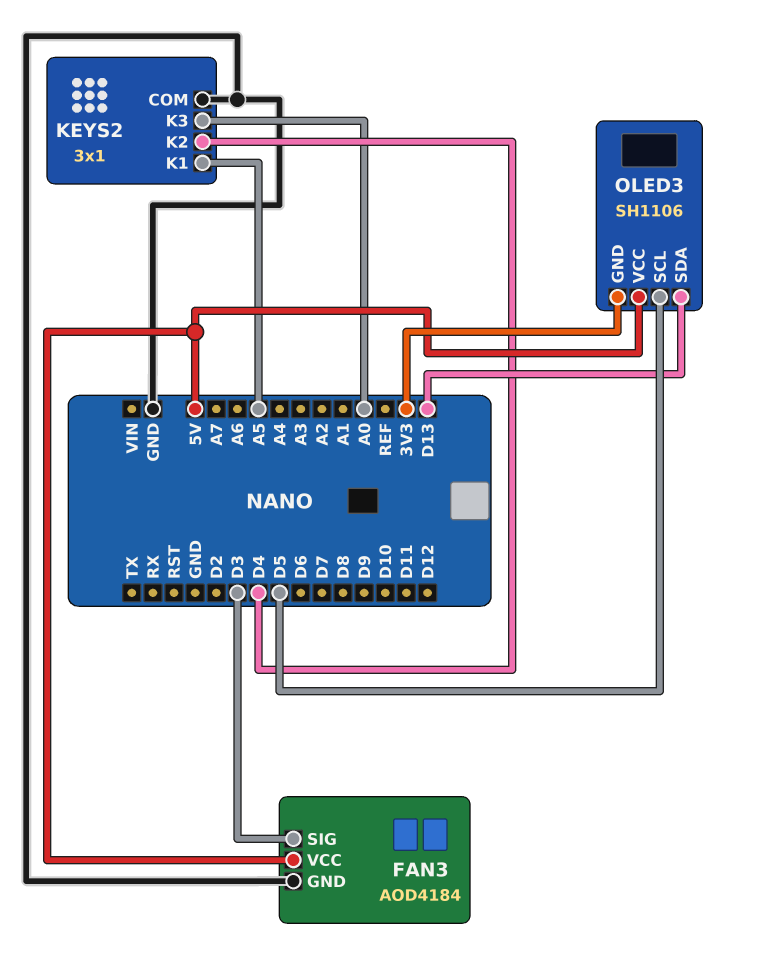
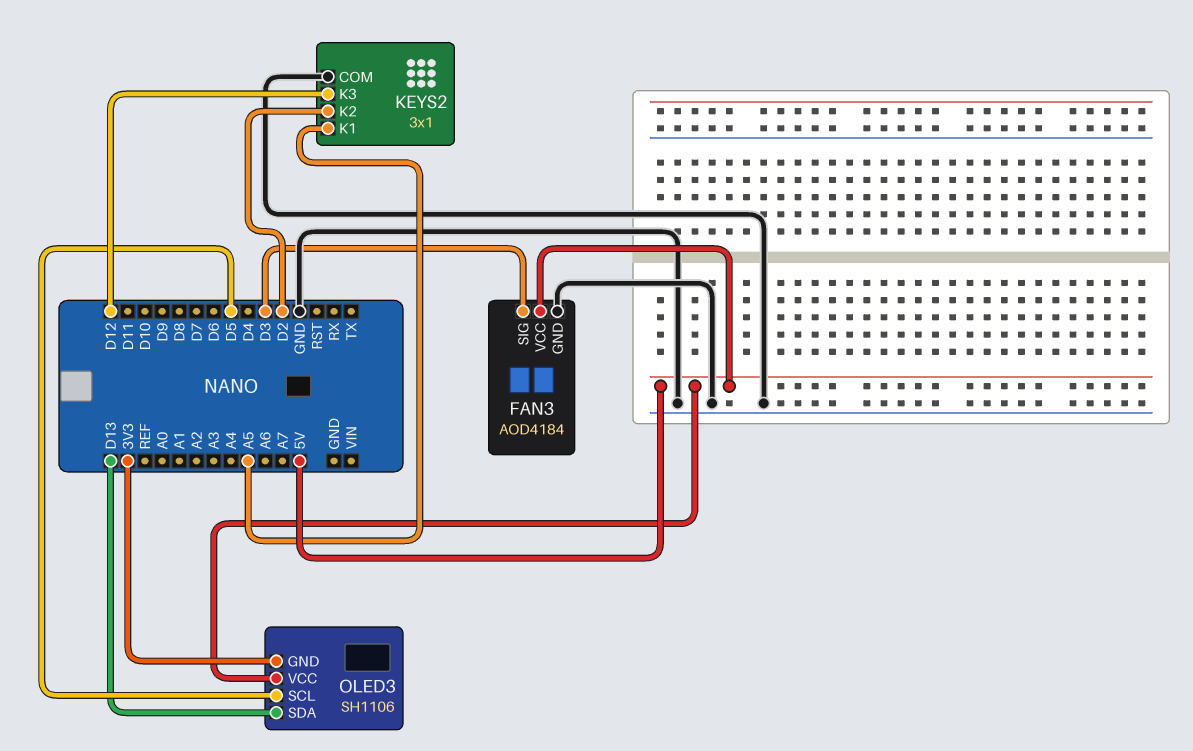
KEYS2 pin K2: D4 -> D2
KEYS2 pin K3: A0 -> D12

